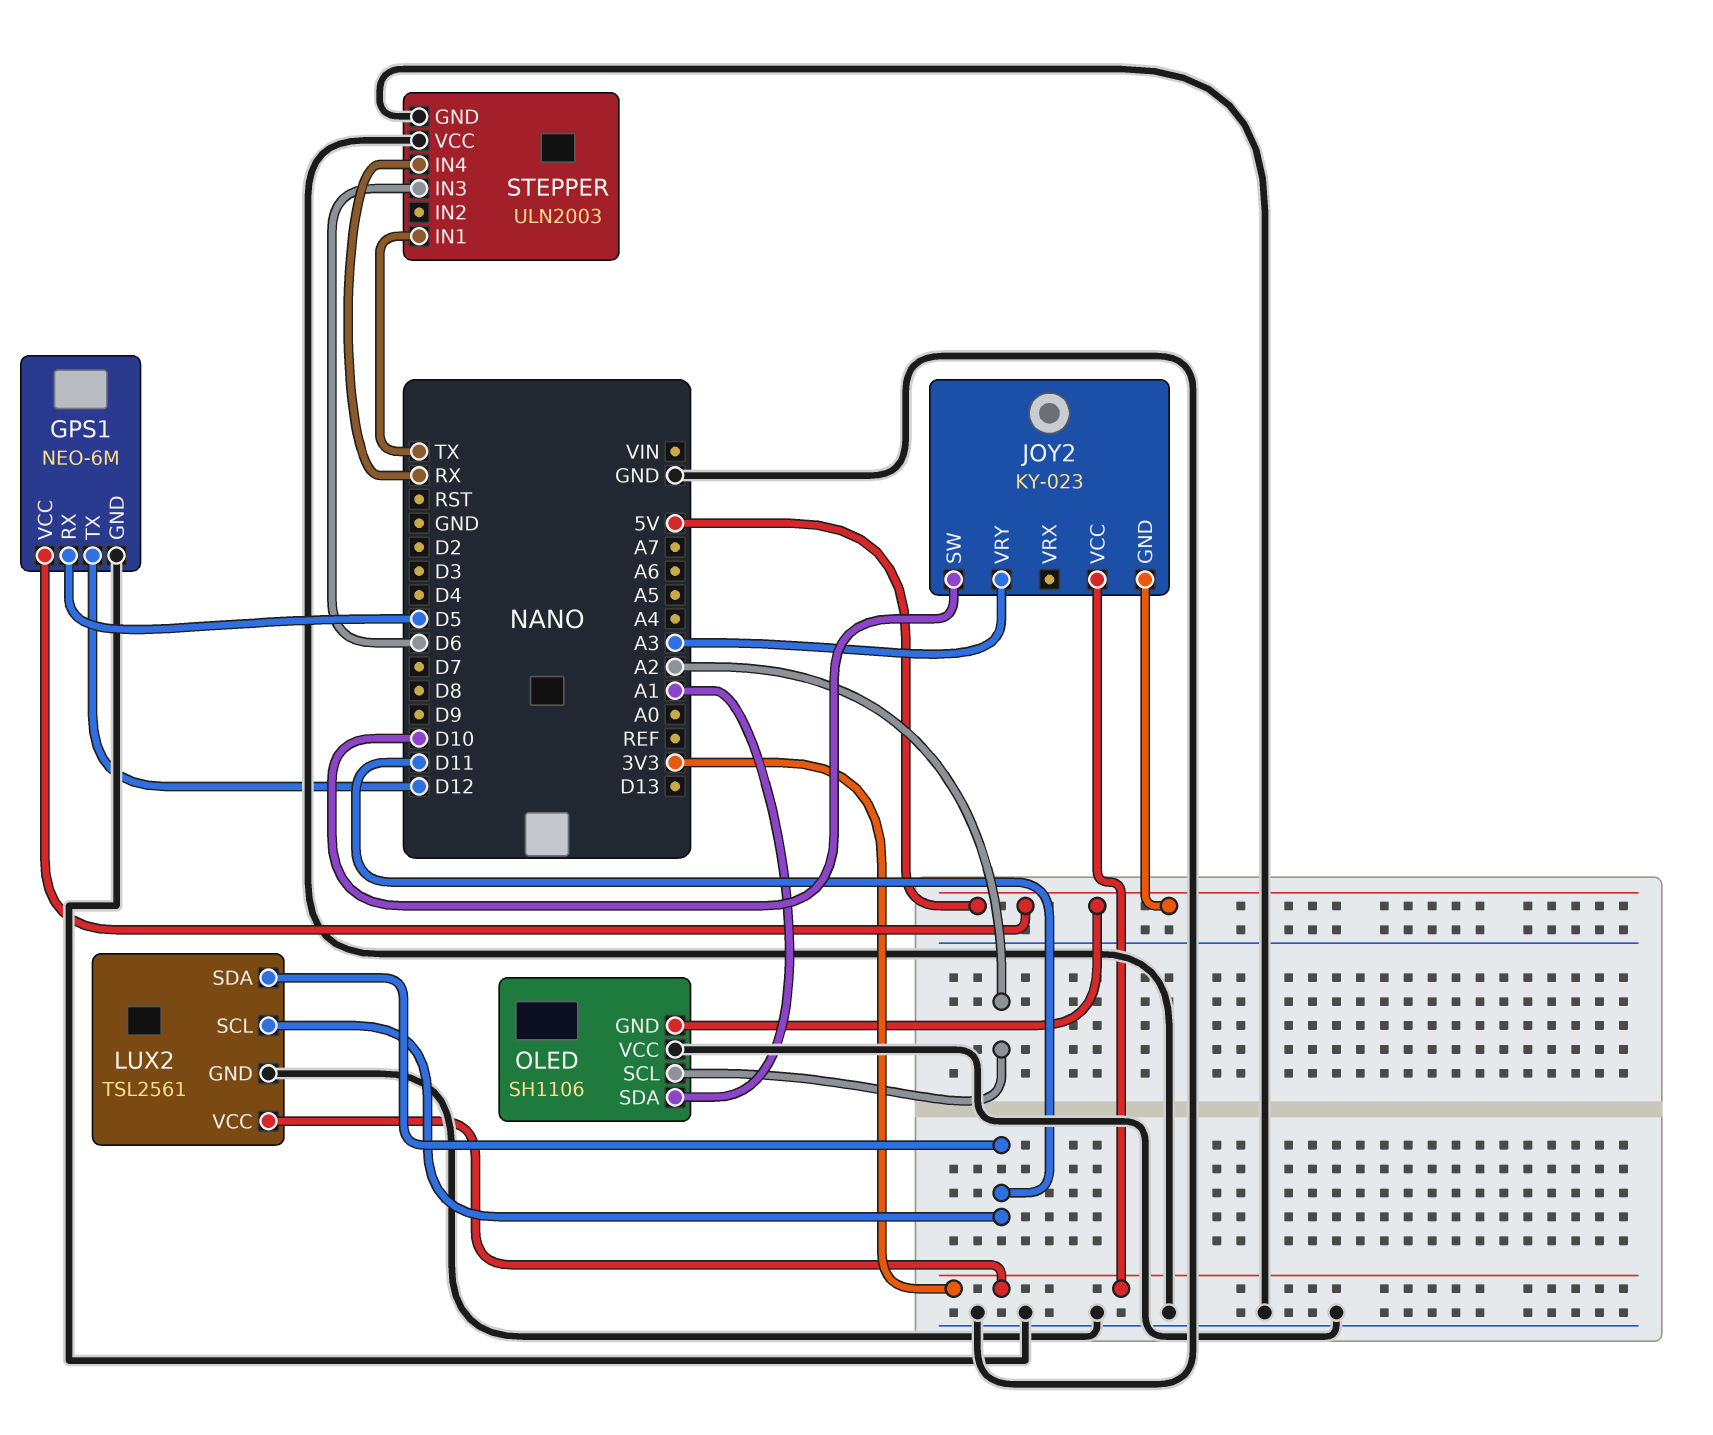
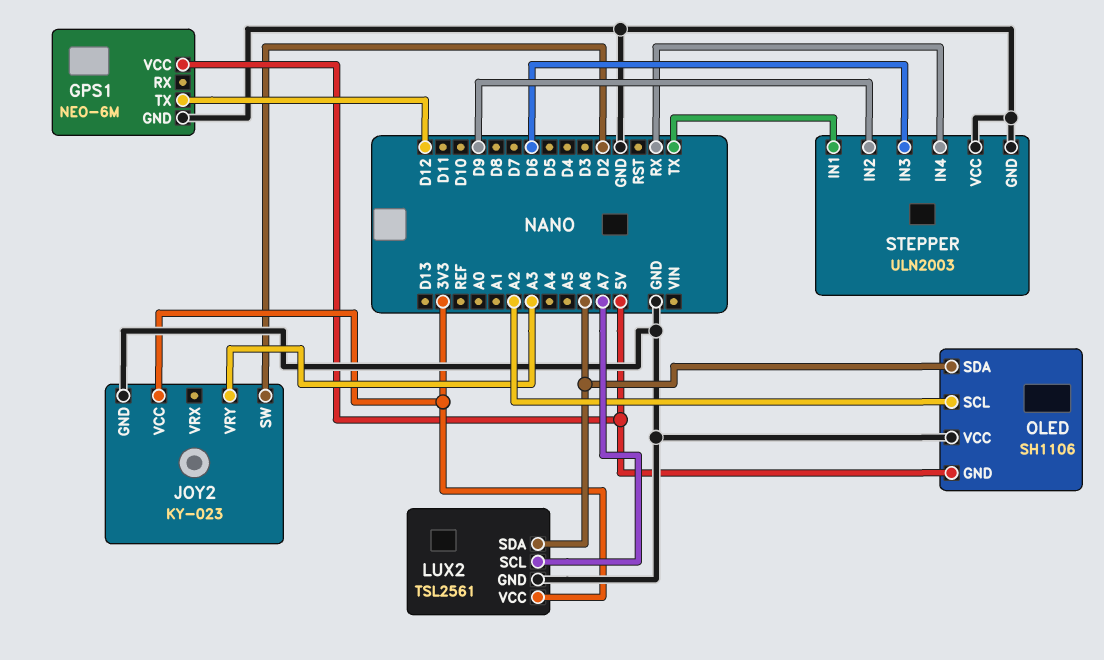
GPS1 pin RX: D5 -> none
JOY2 pin GND: 5V -> GND
JOY2 pin SW: D10 -> D2
LUX2 pin SCL: D11 -> A7
LUX2 pin SDA: D11 -> A6
OLED pin SDA: A1 -> A6
STEPPER pin IN2: none -> D9

